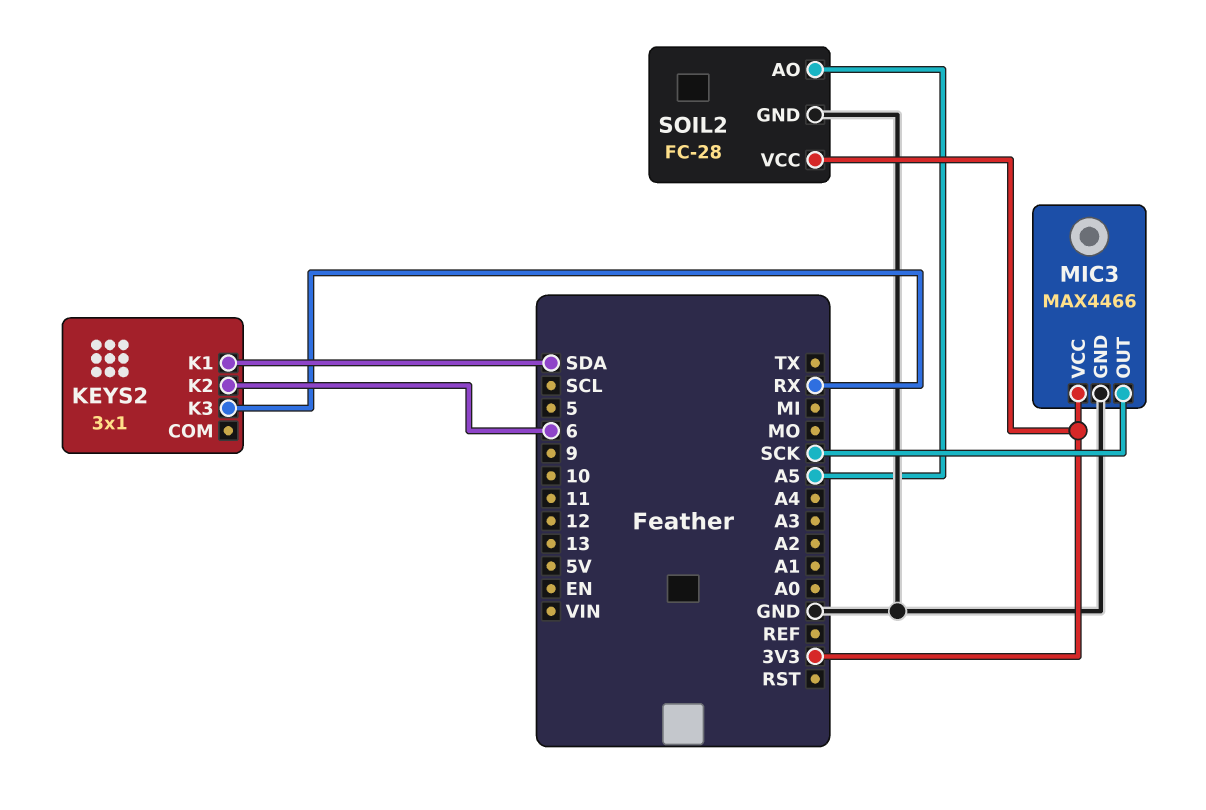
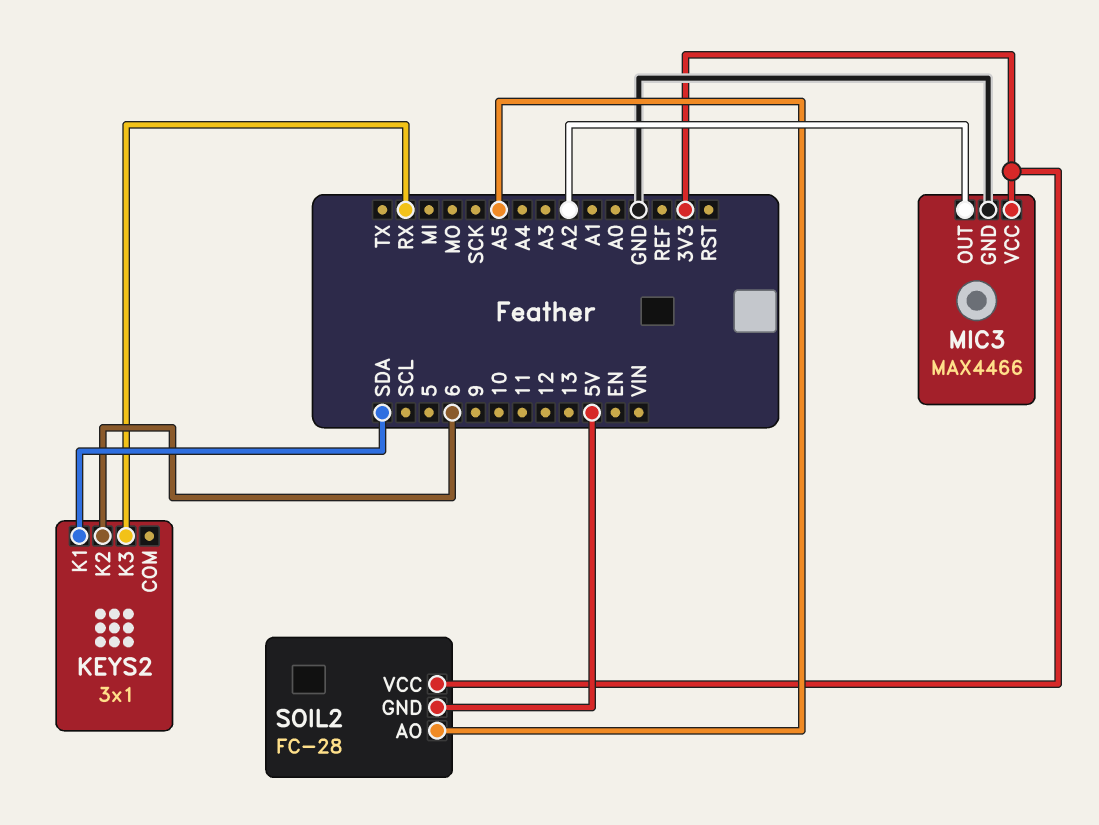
MIC3 pin OUT: SCK -> A2
SOIL2 pin GND: GND -> 5V

